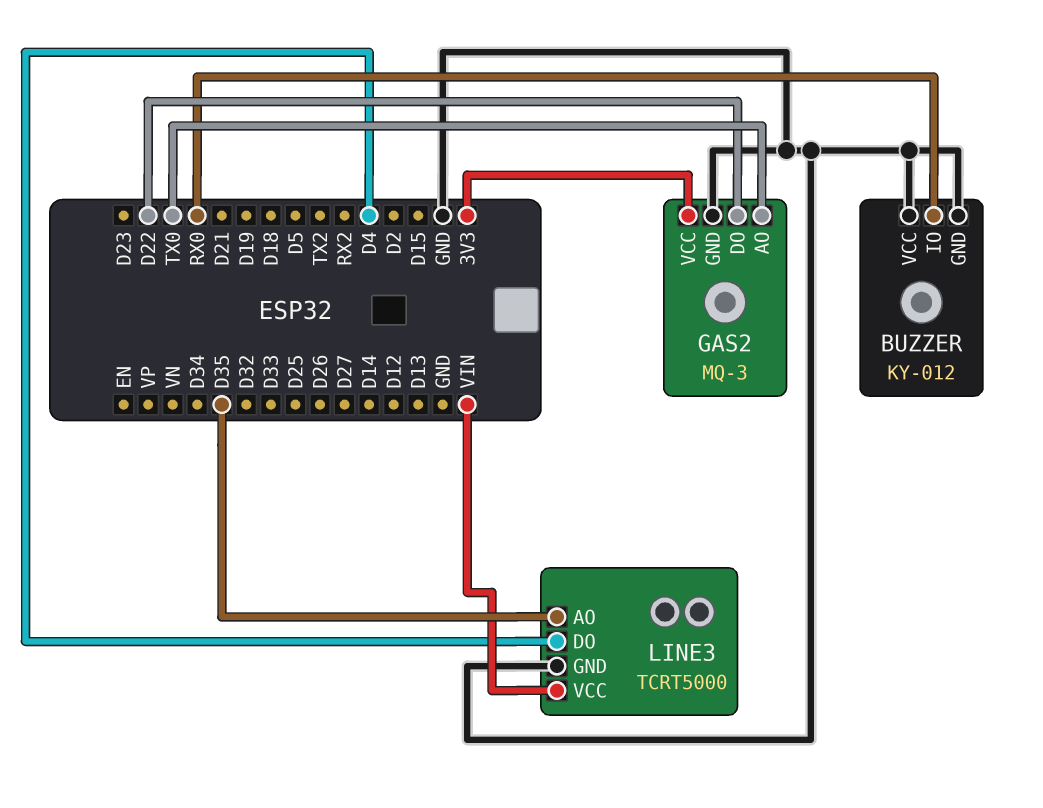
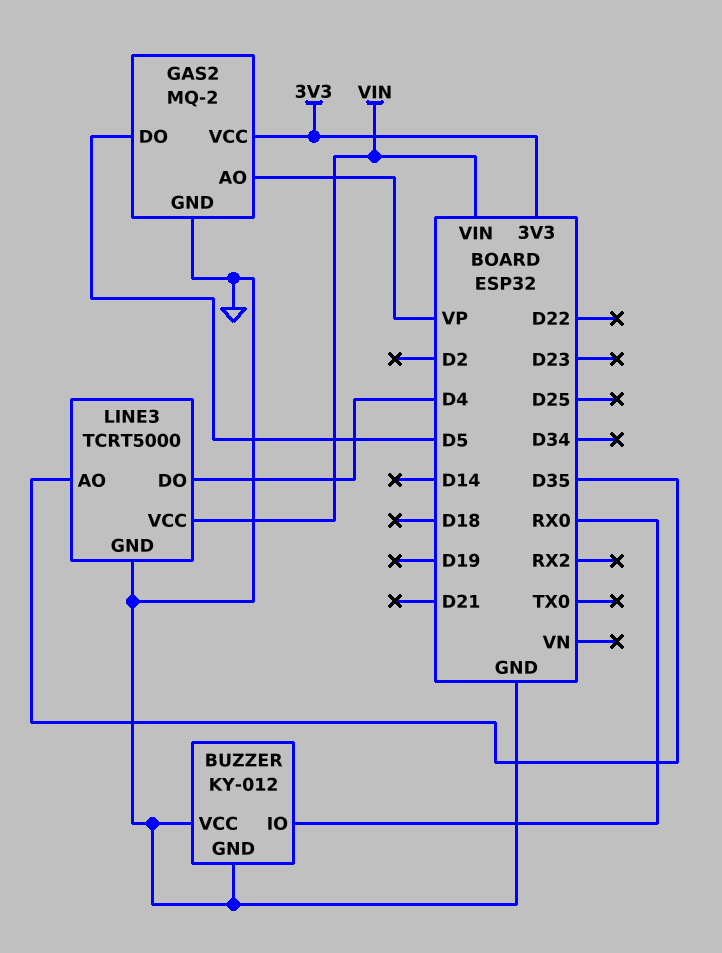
GAS2: MQ-3 -> MQ-2
GAS2 pin AO: TX0 -> VP
GAS2 pin DO: D22 -> D5

